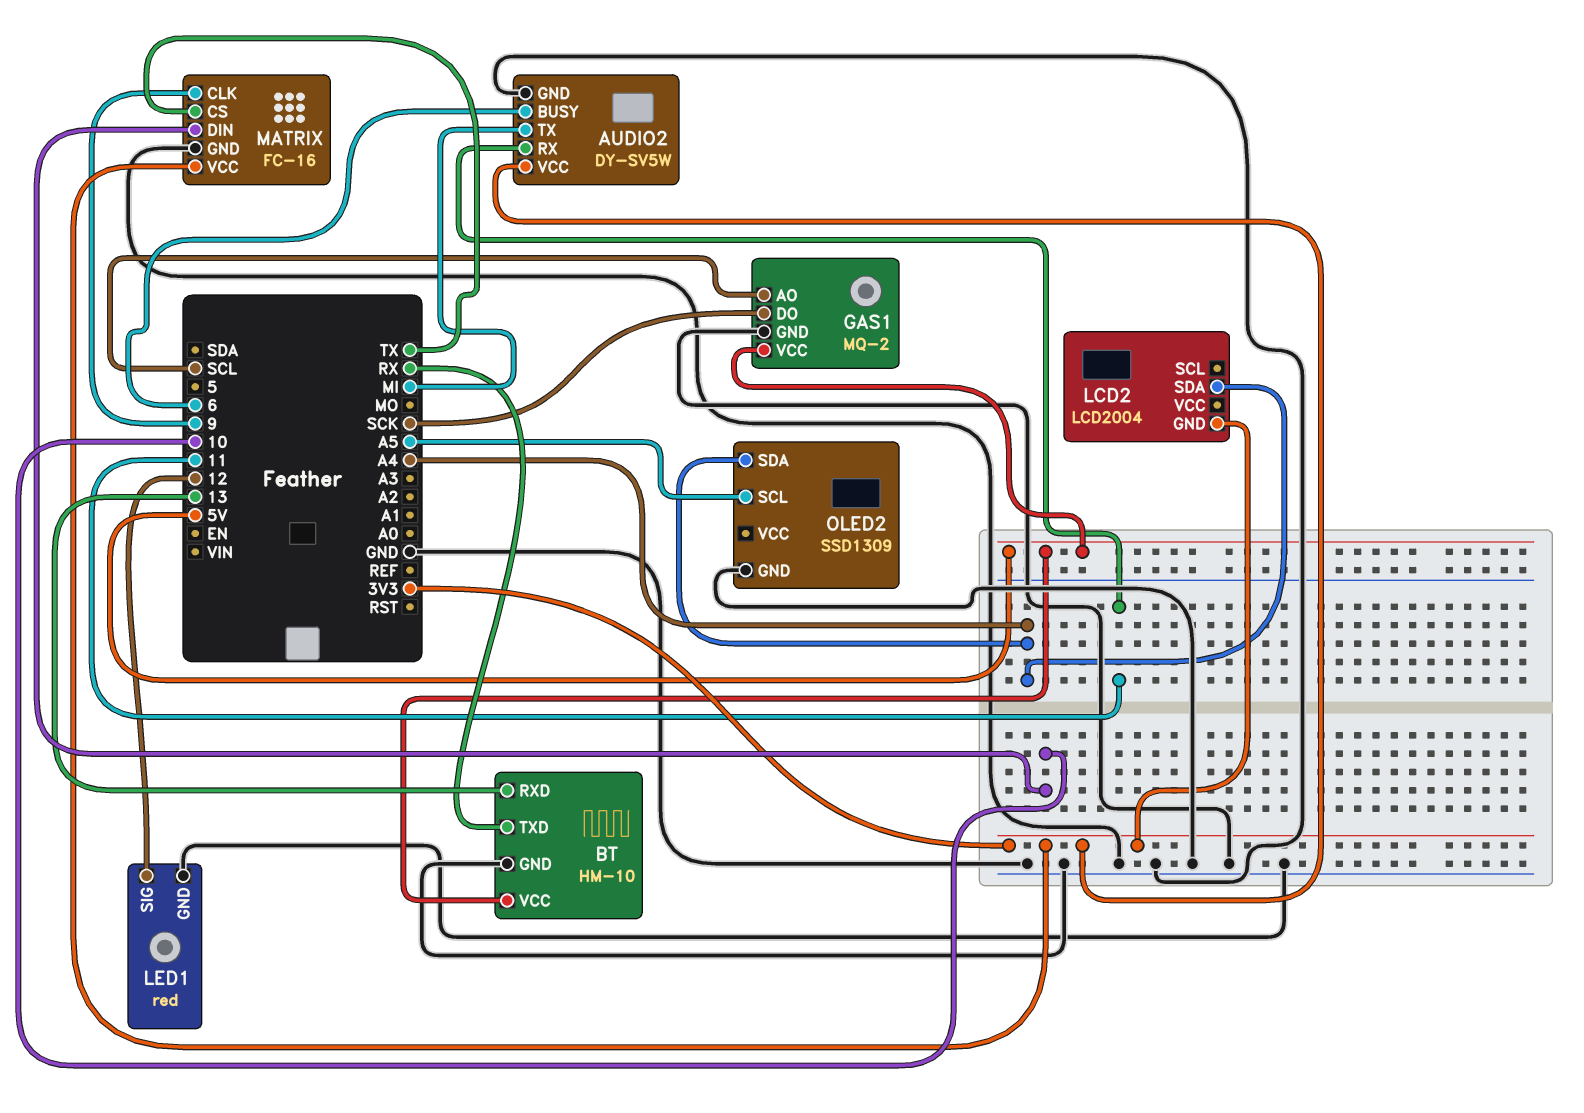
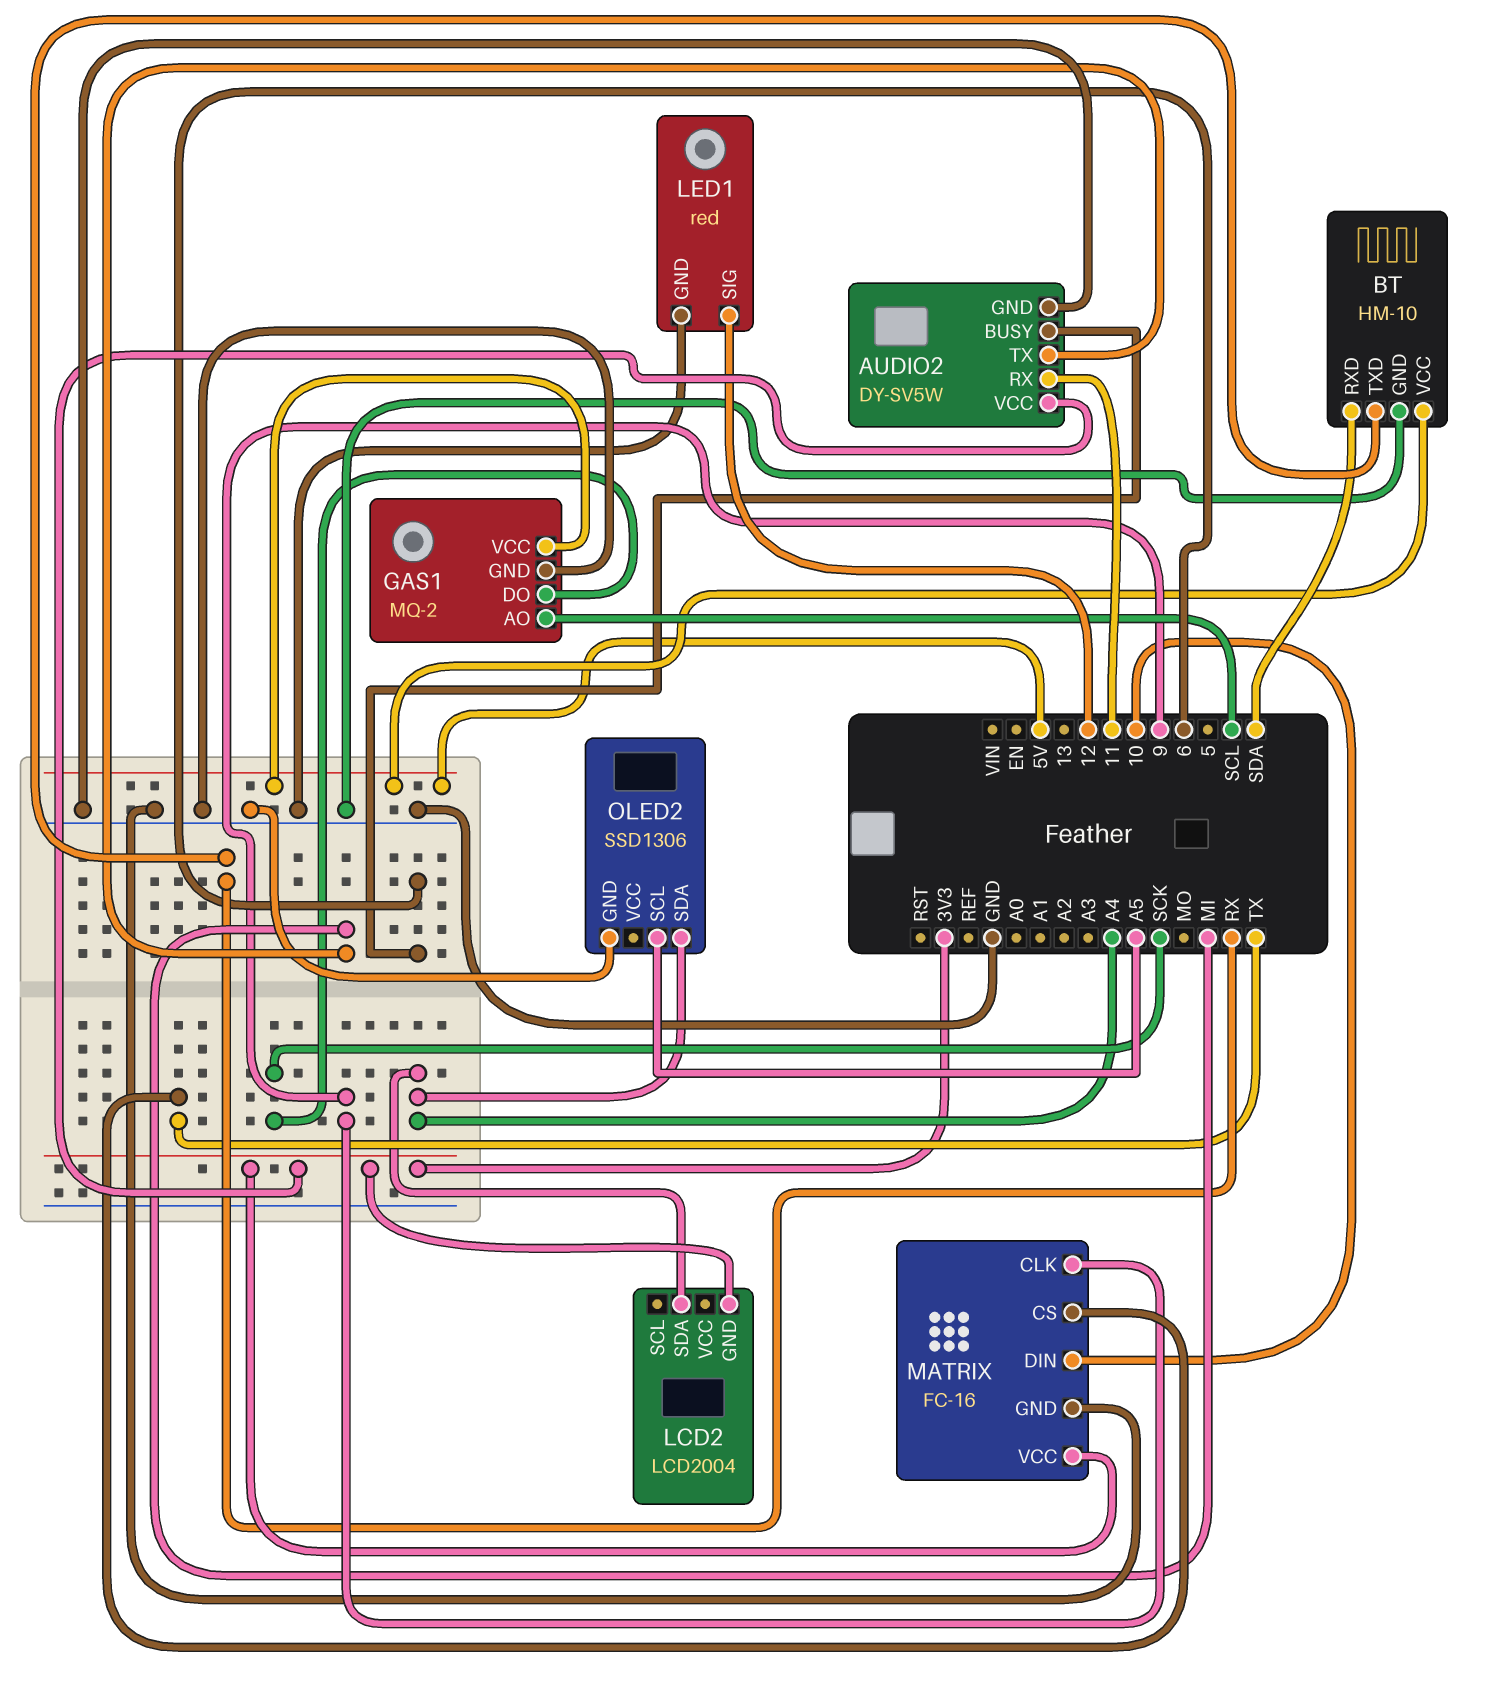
BT pin RXD: 13 -> SDA
OLED2: SSD1309 -> SSD1306

